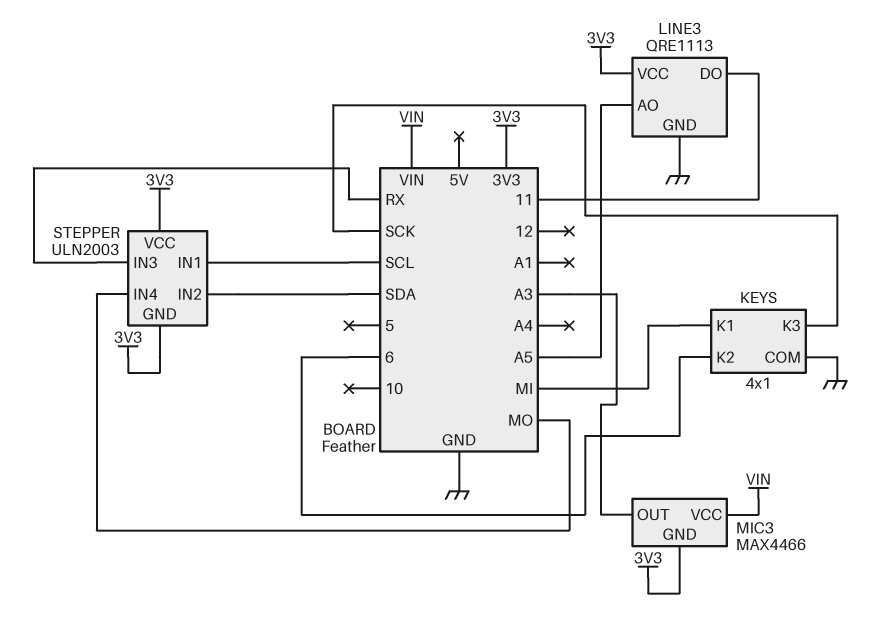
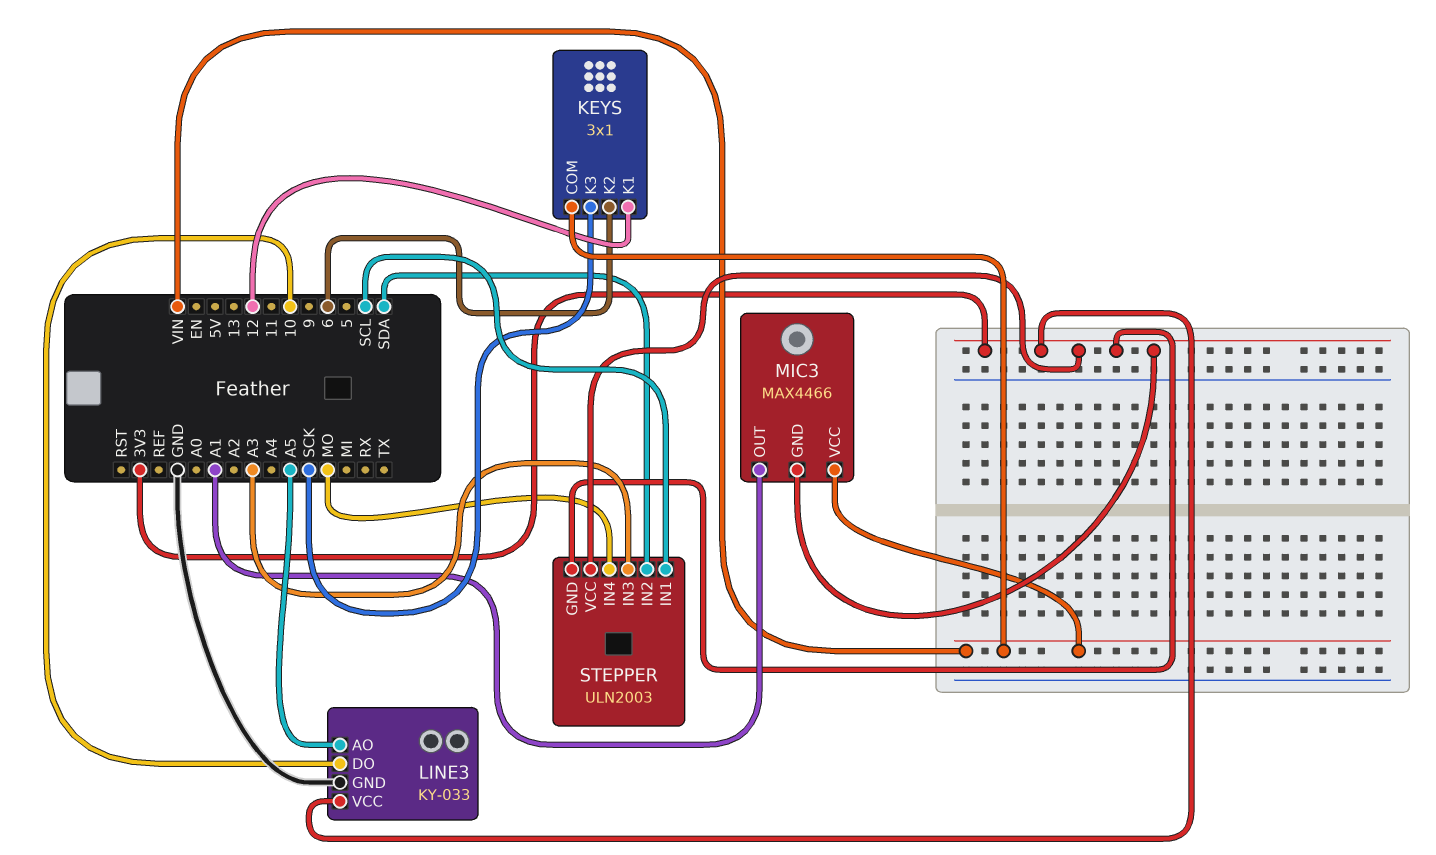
KEYS: 4x1 -> 3x1
KEYS pin COM: GND -> VIN
KEYS pin K1: MI -> 12
LINE3: QRE1113 -> KY-033
LINE3 pin DO: 11 -> 10
MIC3 pin OUT: A3 -> A1
STEPPER pin IN3: RX -> A3

